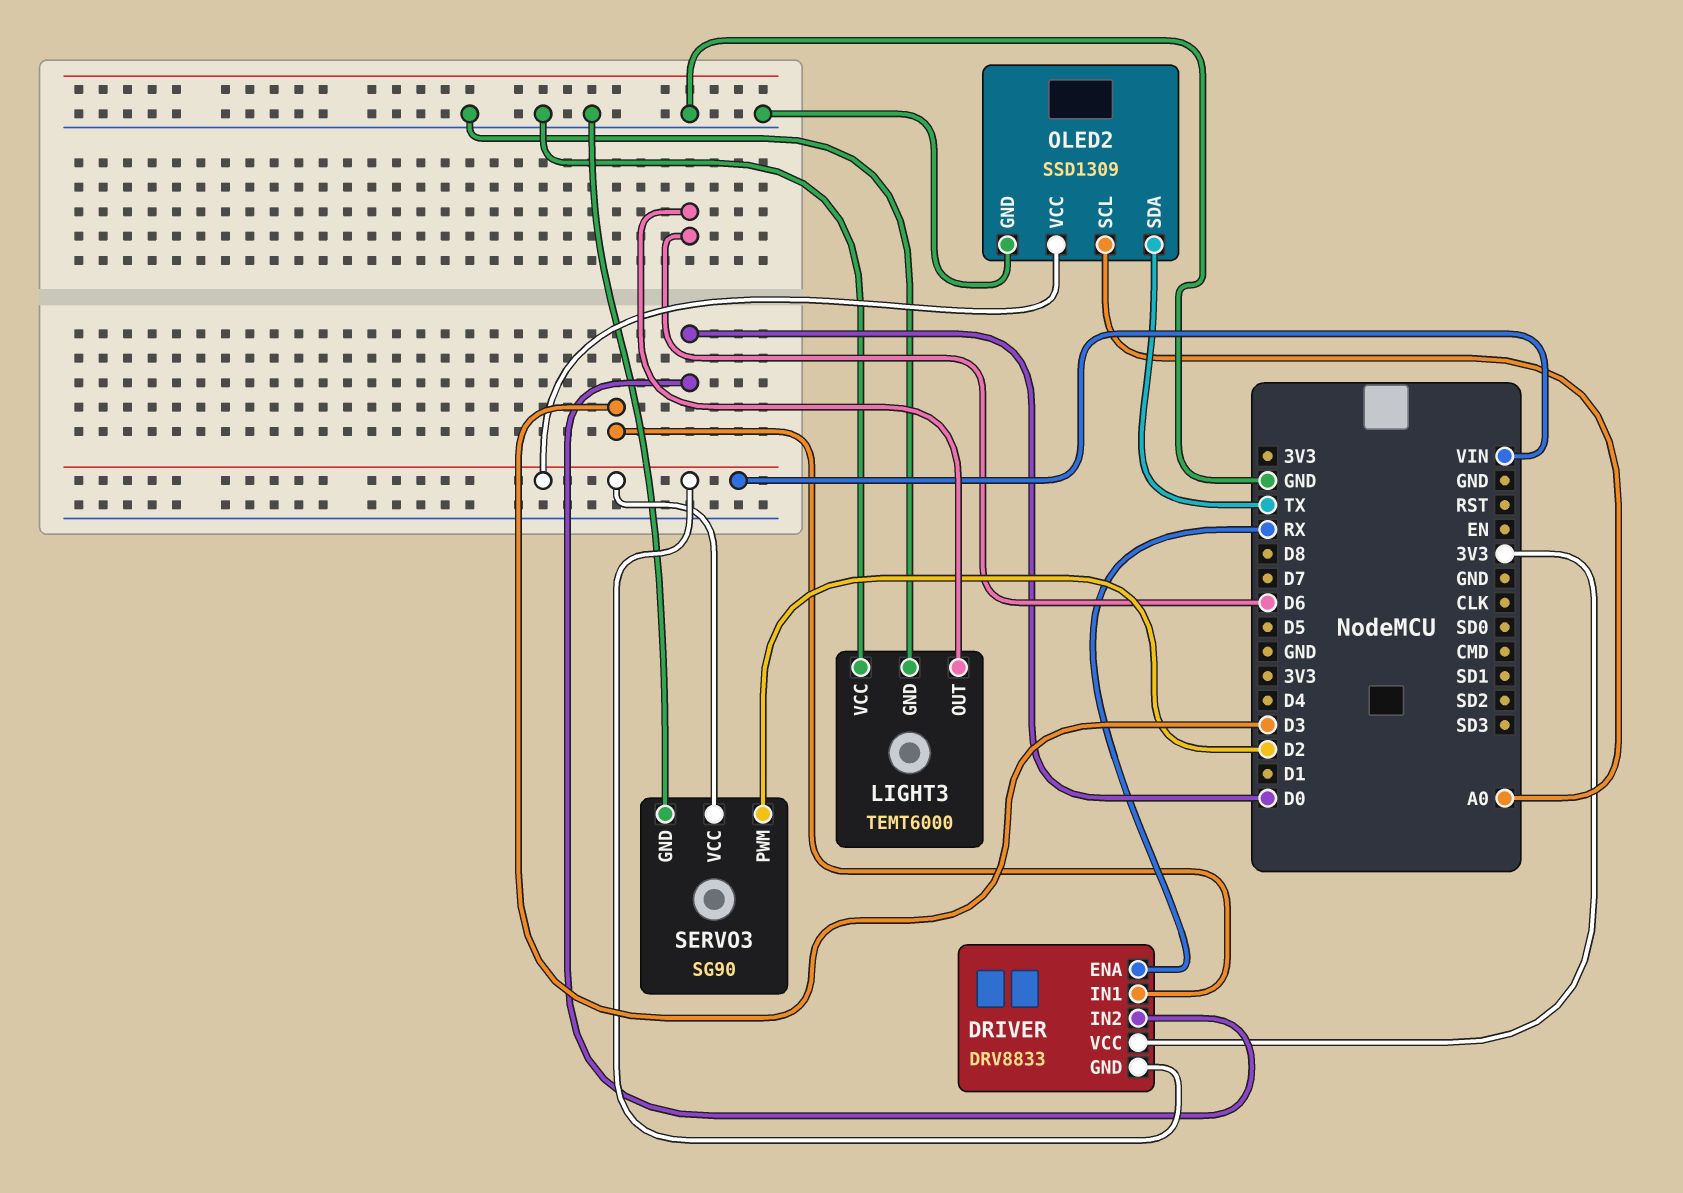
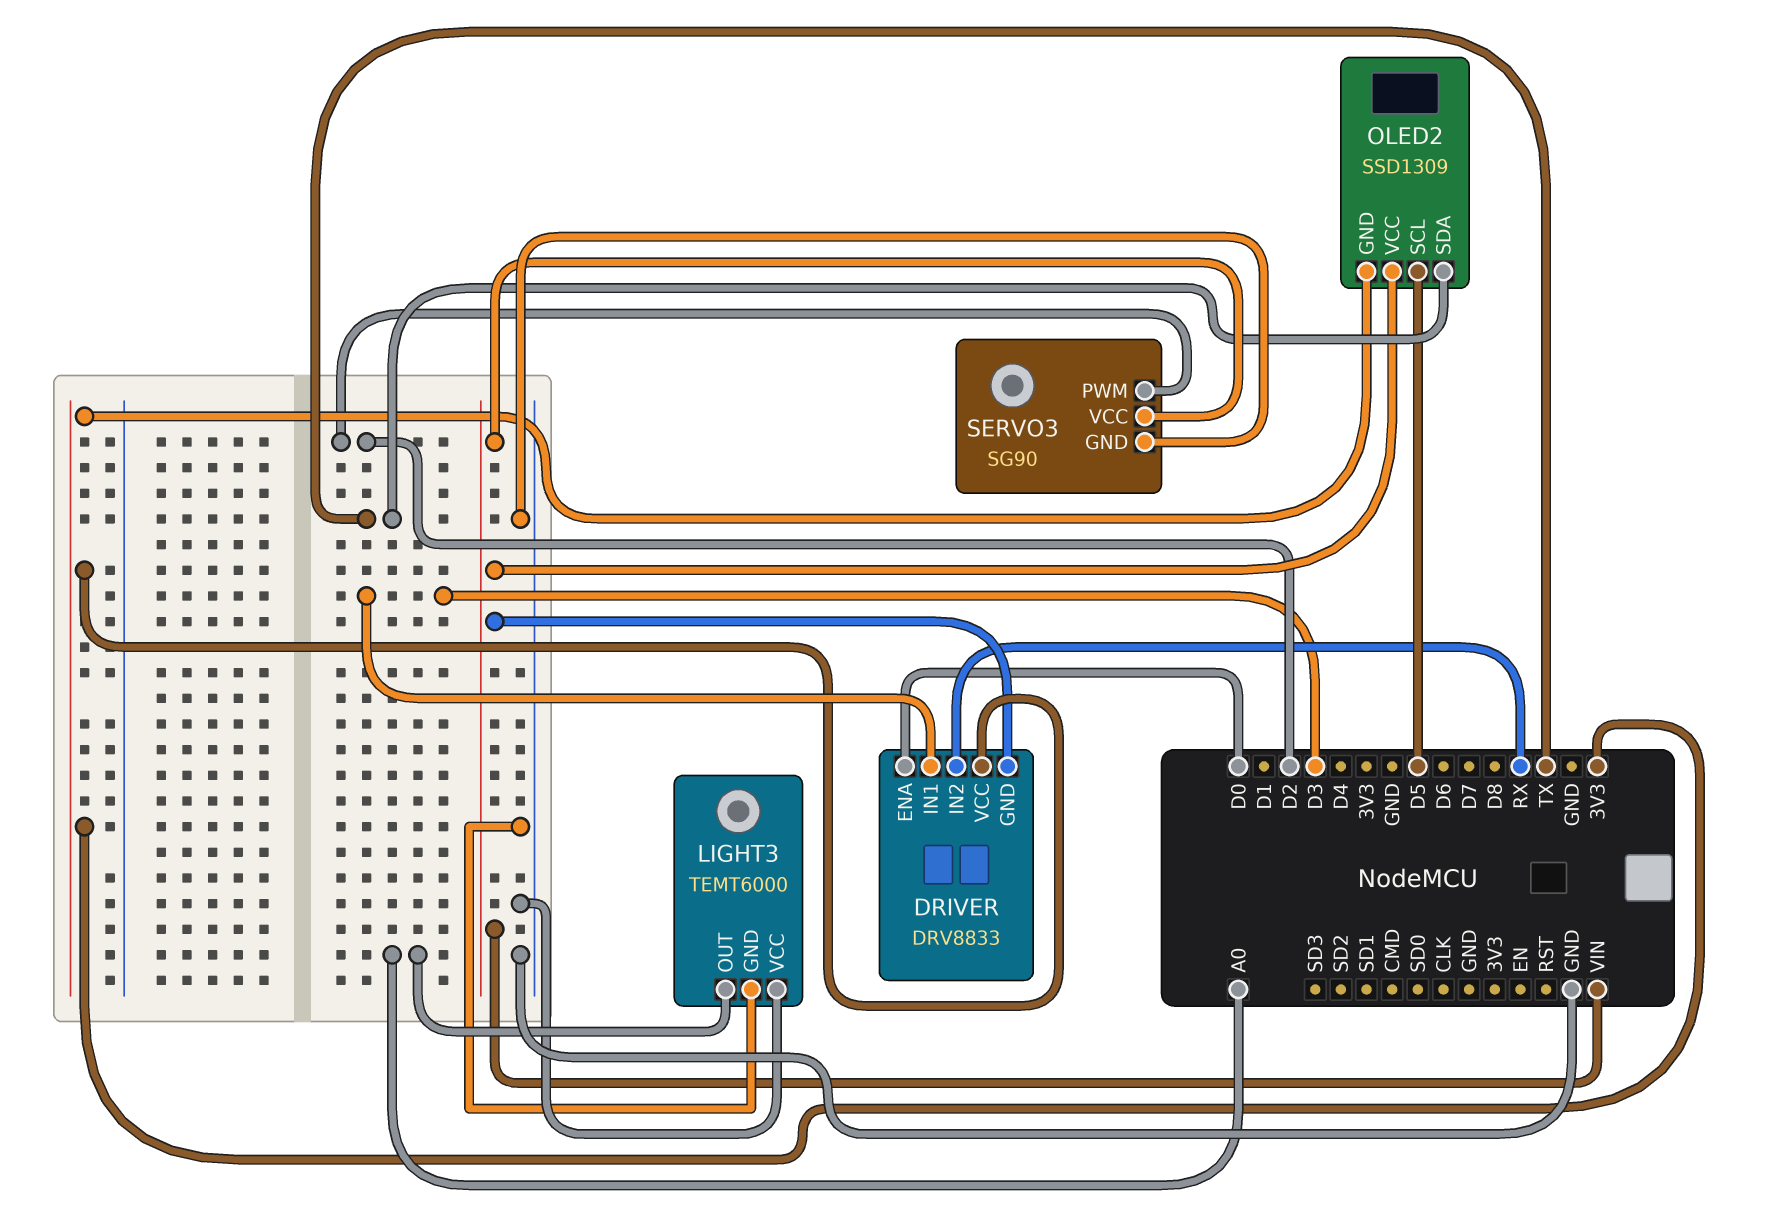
DRIVER pin ENA: RX -> D0
DRIVER pin IN2: D0 -> RX
LIGHT3 pin OUT: D6 -> A0
OLED2 pin GND: GND -> 3V3
OLED2 pin SCL: A0 -> D5

